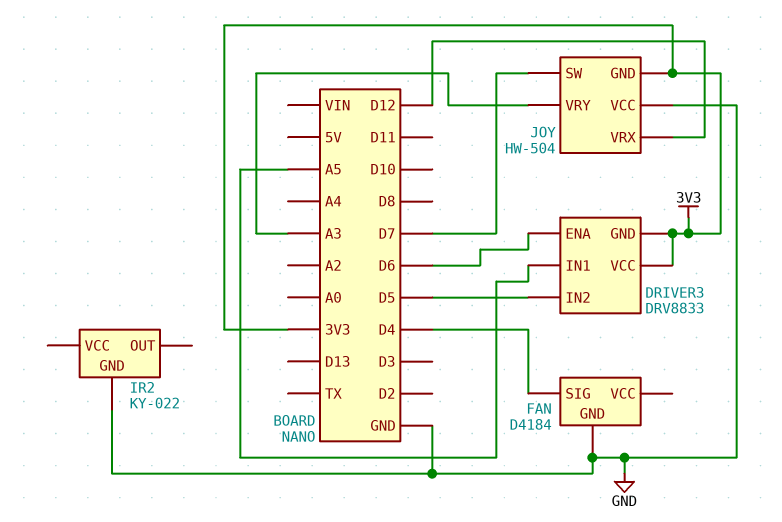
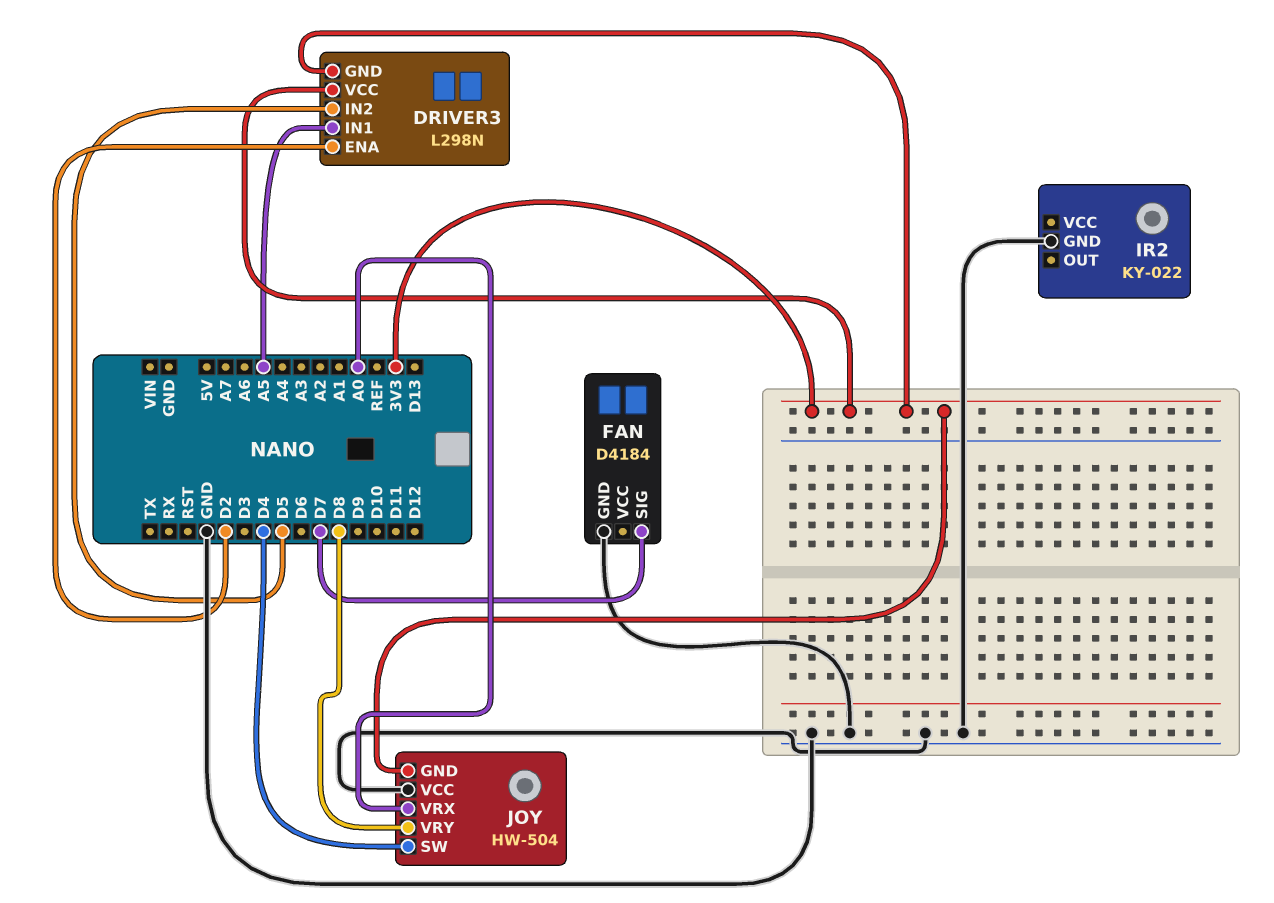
DRIVER3: DRV8833 -> L298N
DRIVER3 pin ENA: D6 -> D2
FAN pin SIG: D4 -> D7
JOY pin SW: D7 -> D4
JOY pin VRX: D12 -> A0
JOY pin VRY: A3 -> D8

